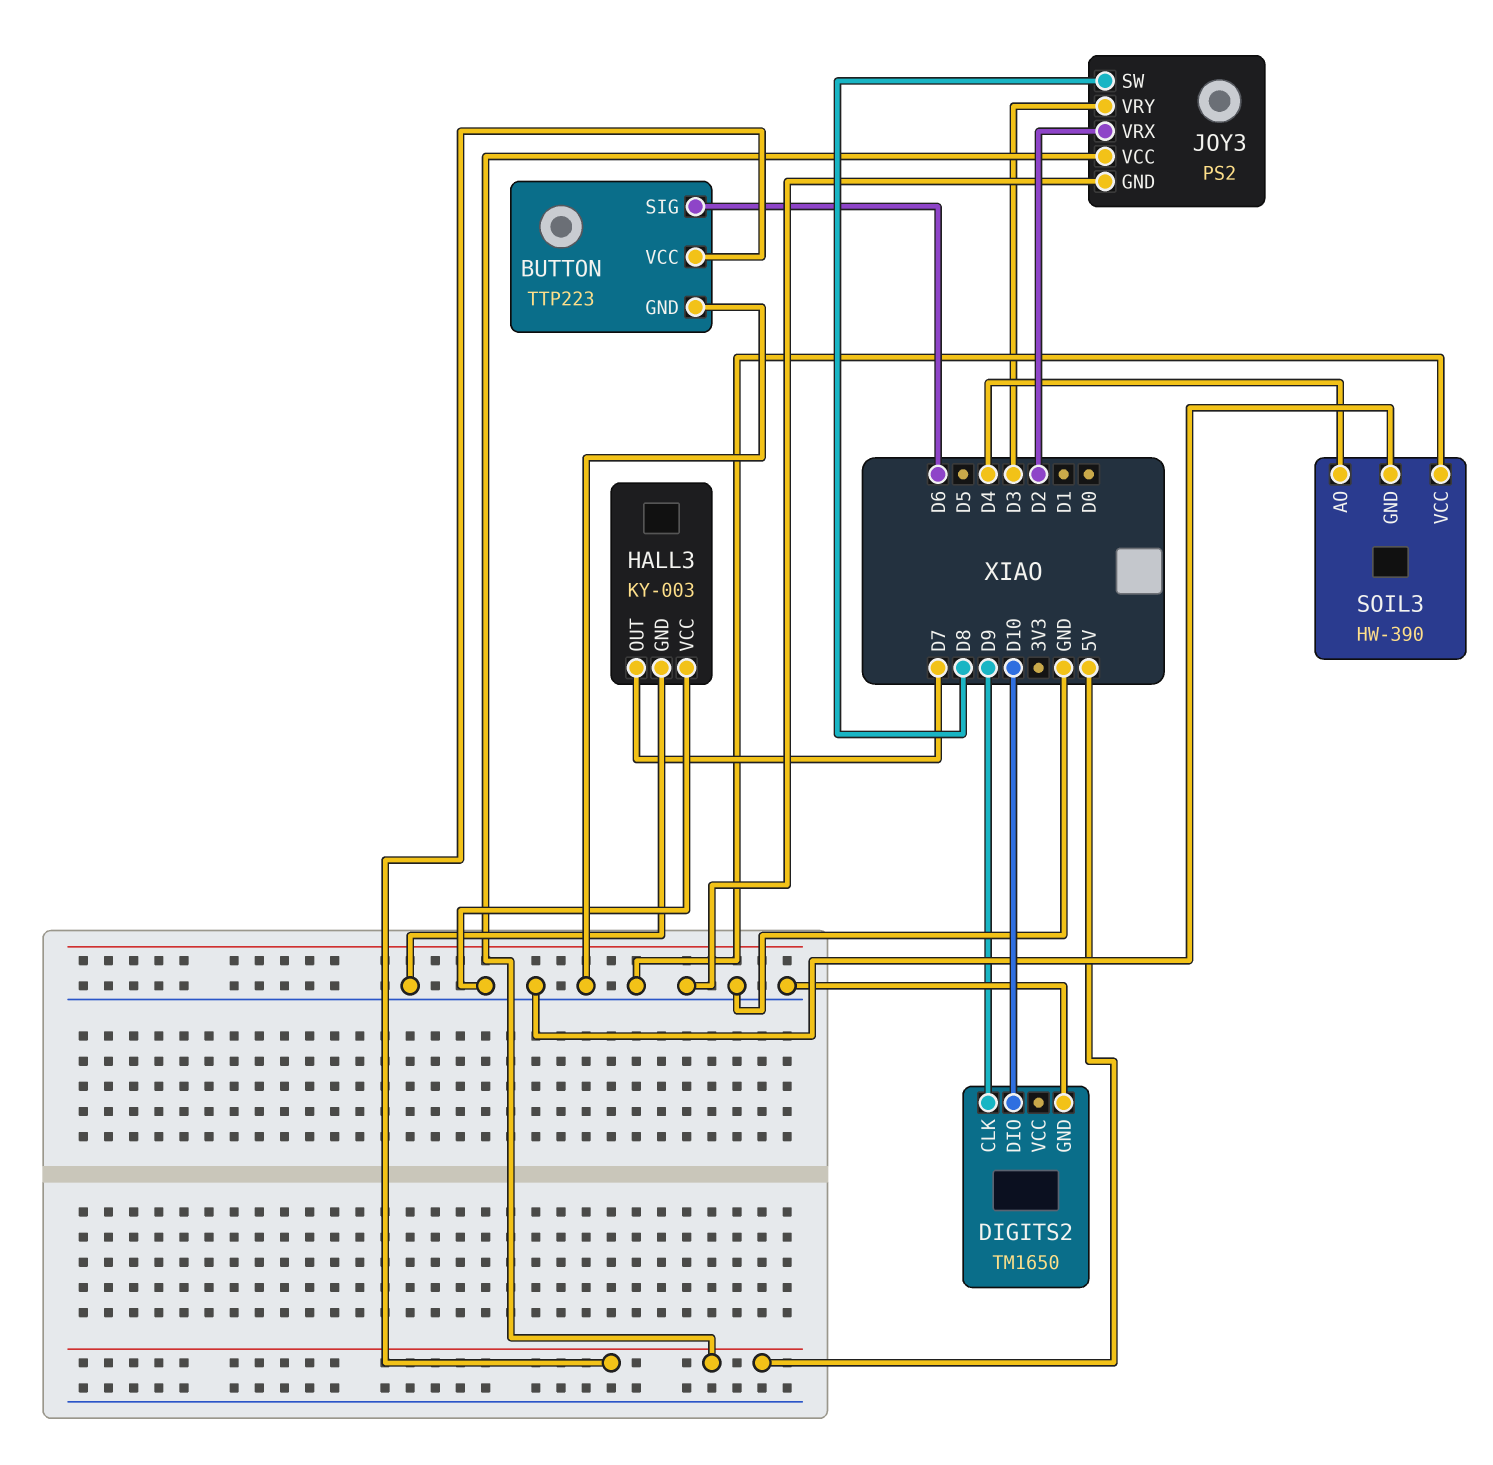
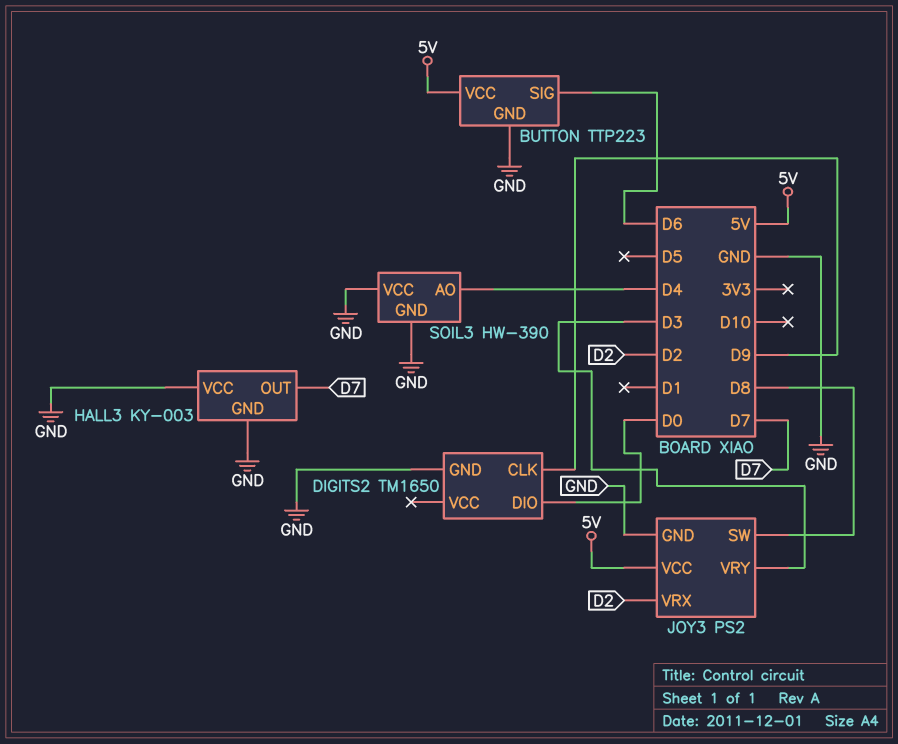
DIGITS2 pin DIO: D10 -> D0

